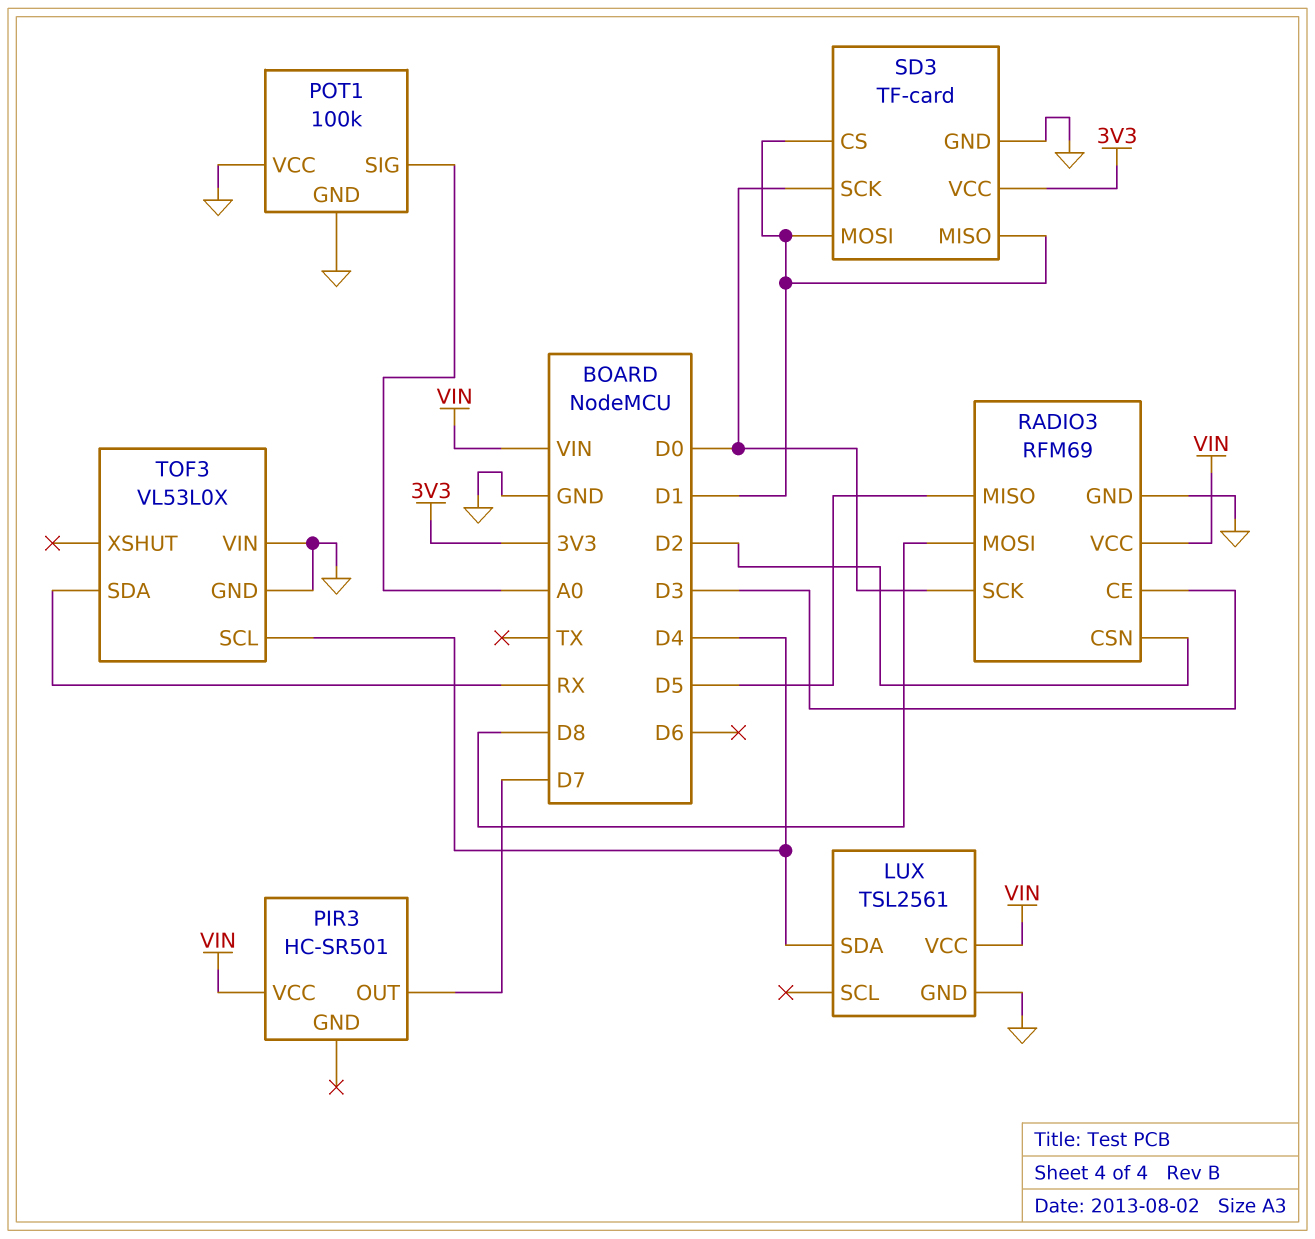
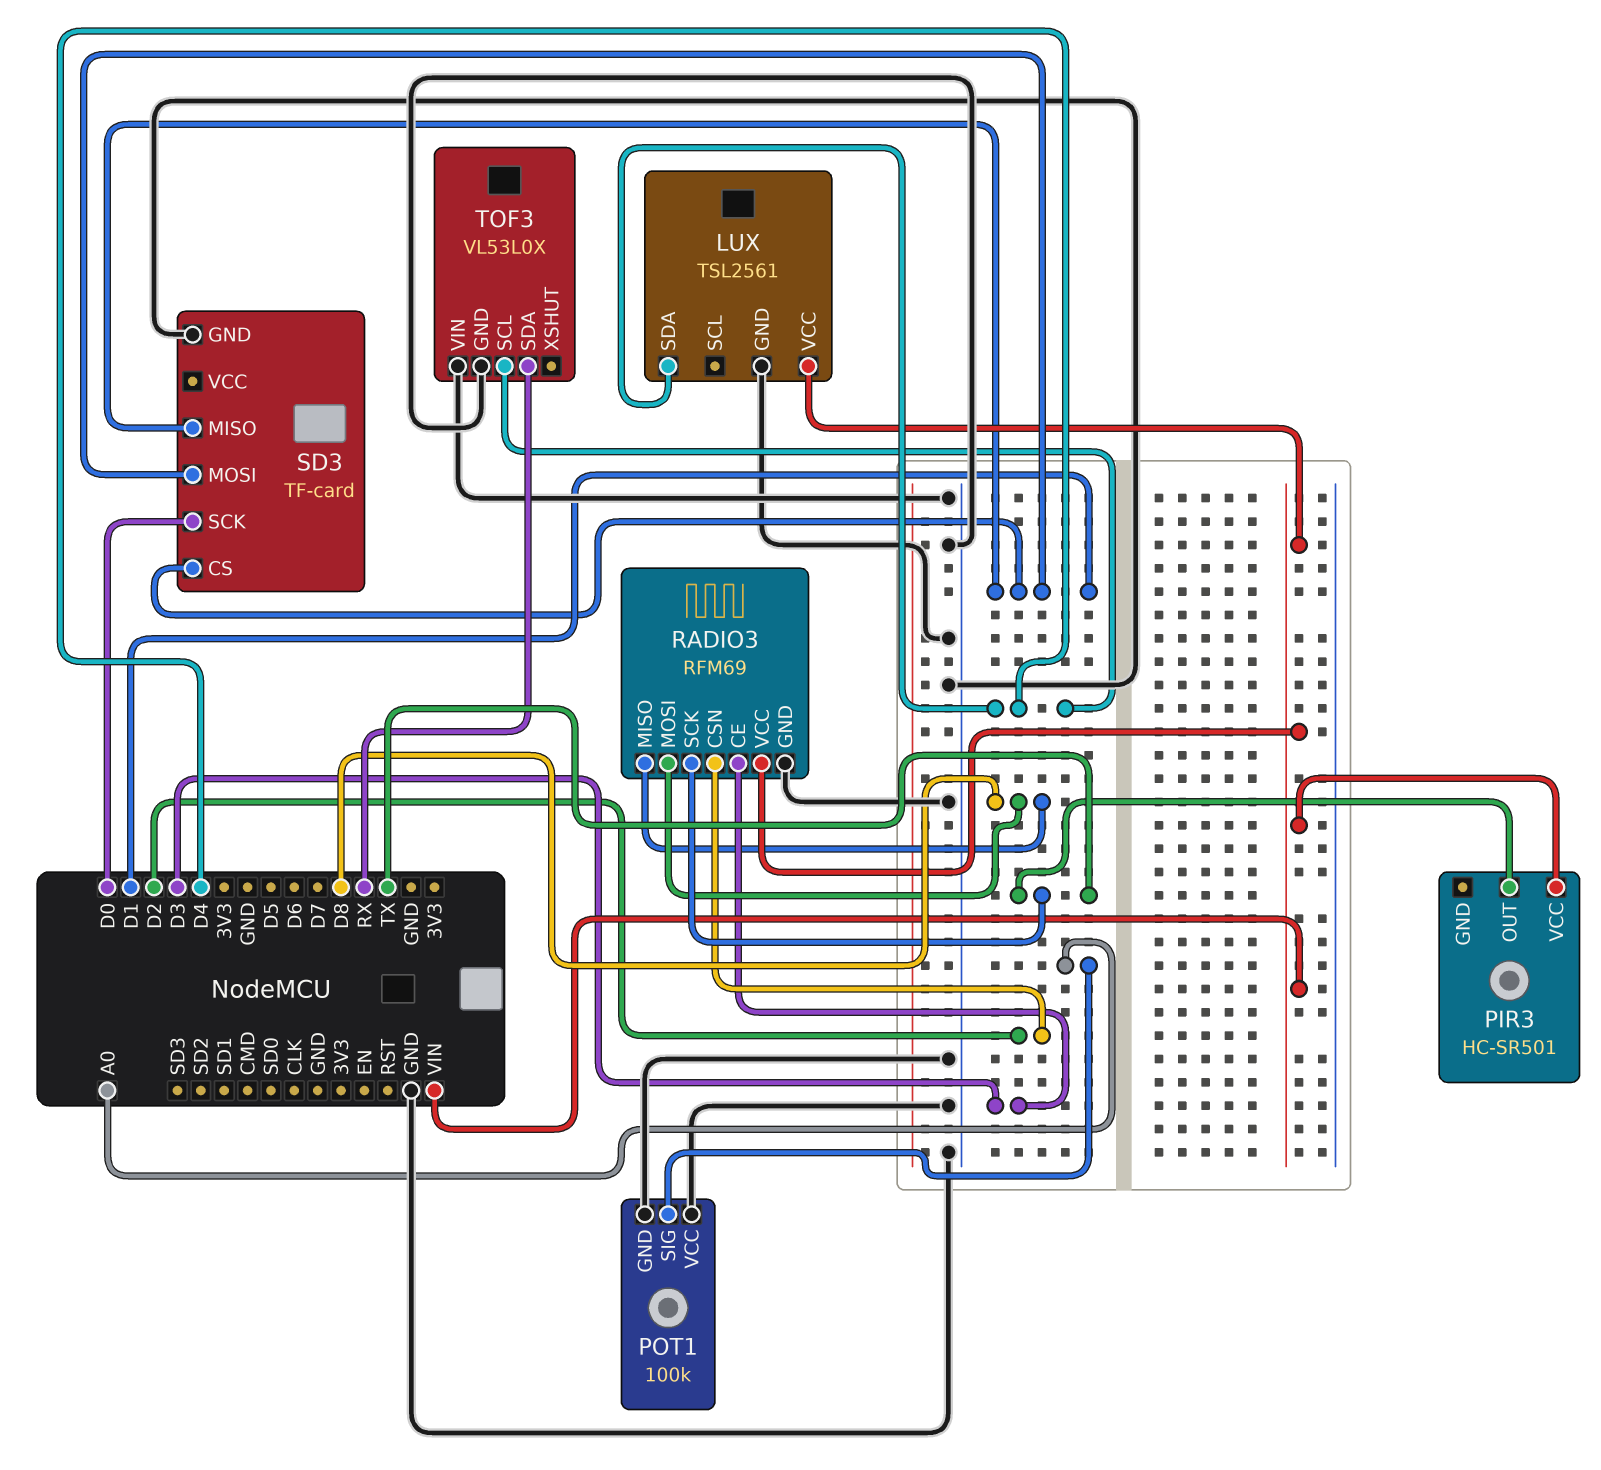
PIR3 pin OUT: D7 -> TX
RADIO3 pin MISO: D5 -> D8
RADIO3 pin SCK: D0 -> TX
SD3 pin VCC: 3V3 -> none

